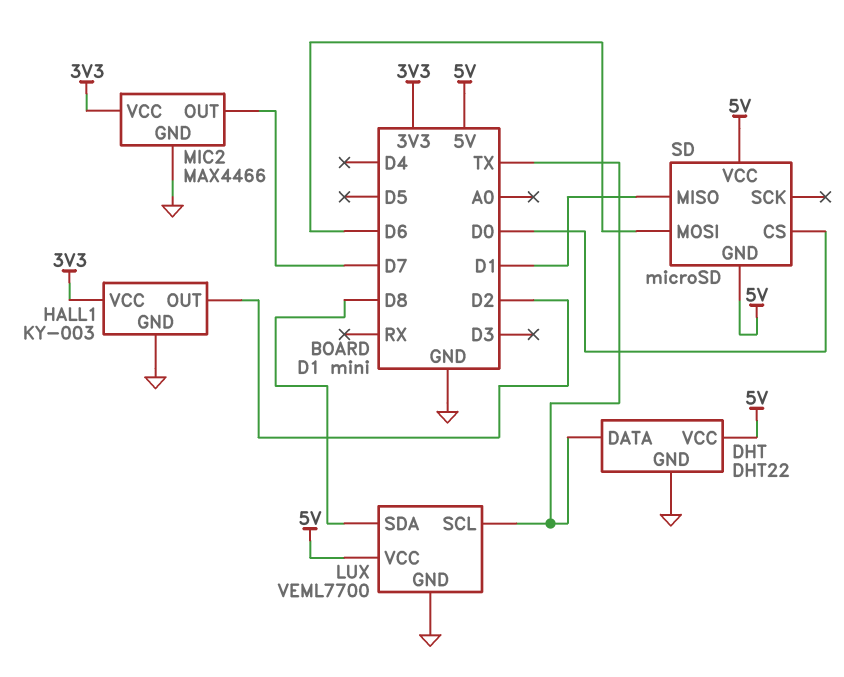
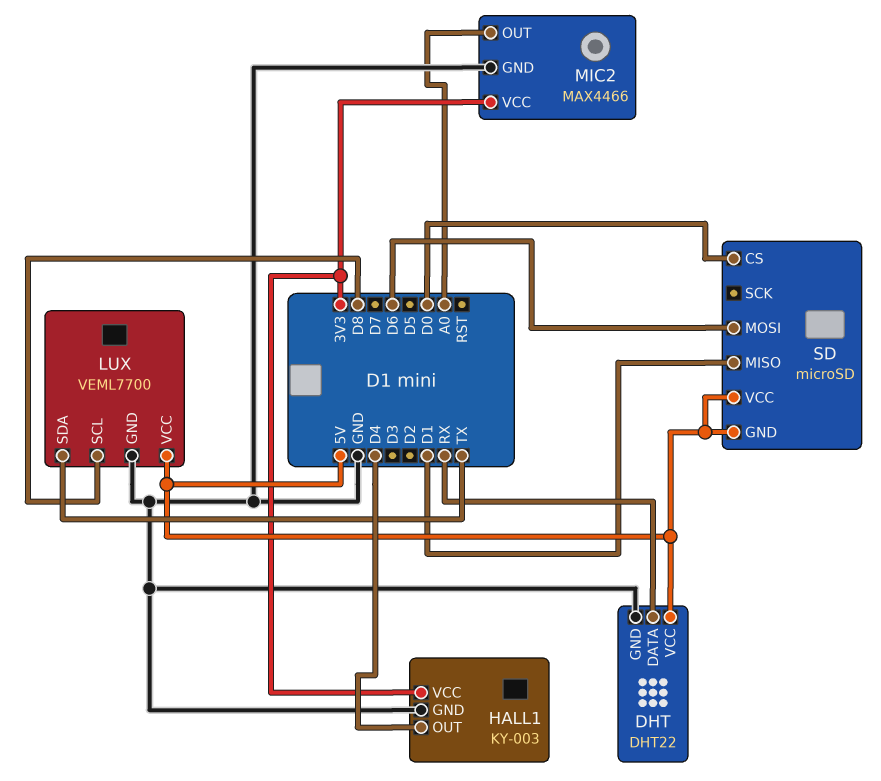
DHT pin DATA: TX -> RX
HALL1 pin OUT: D2 -> D4
LUX pin SCL: TX -> D8
LUX pin SDA: D8 -> TX
MIC2 pin OUT: D7 -> A0

